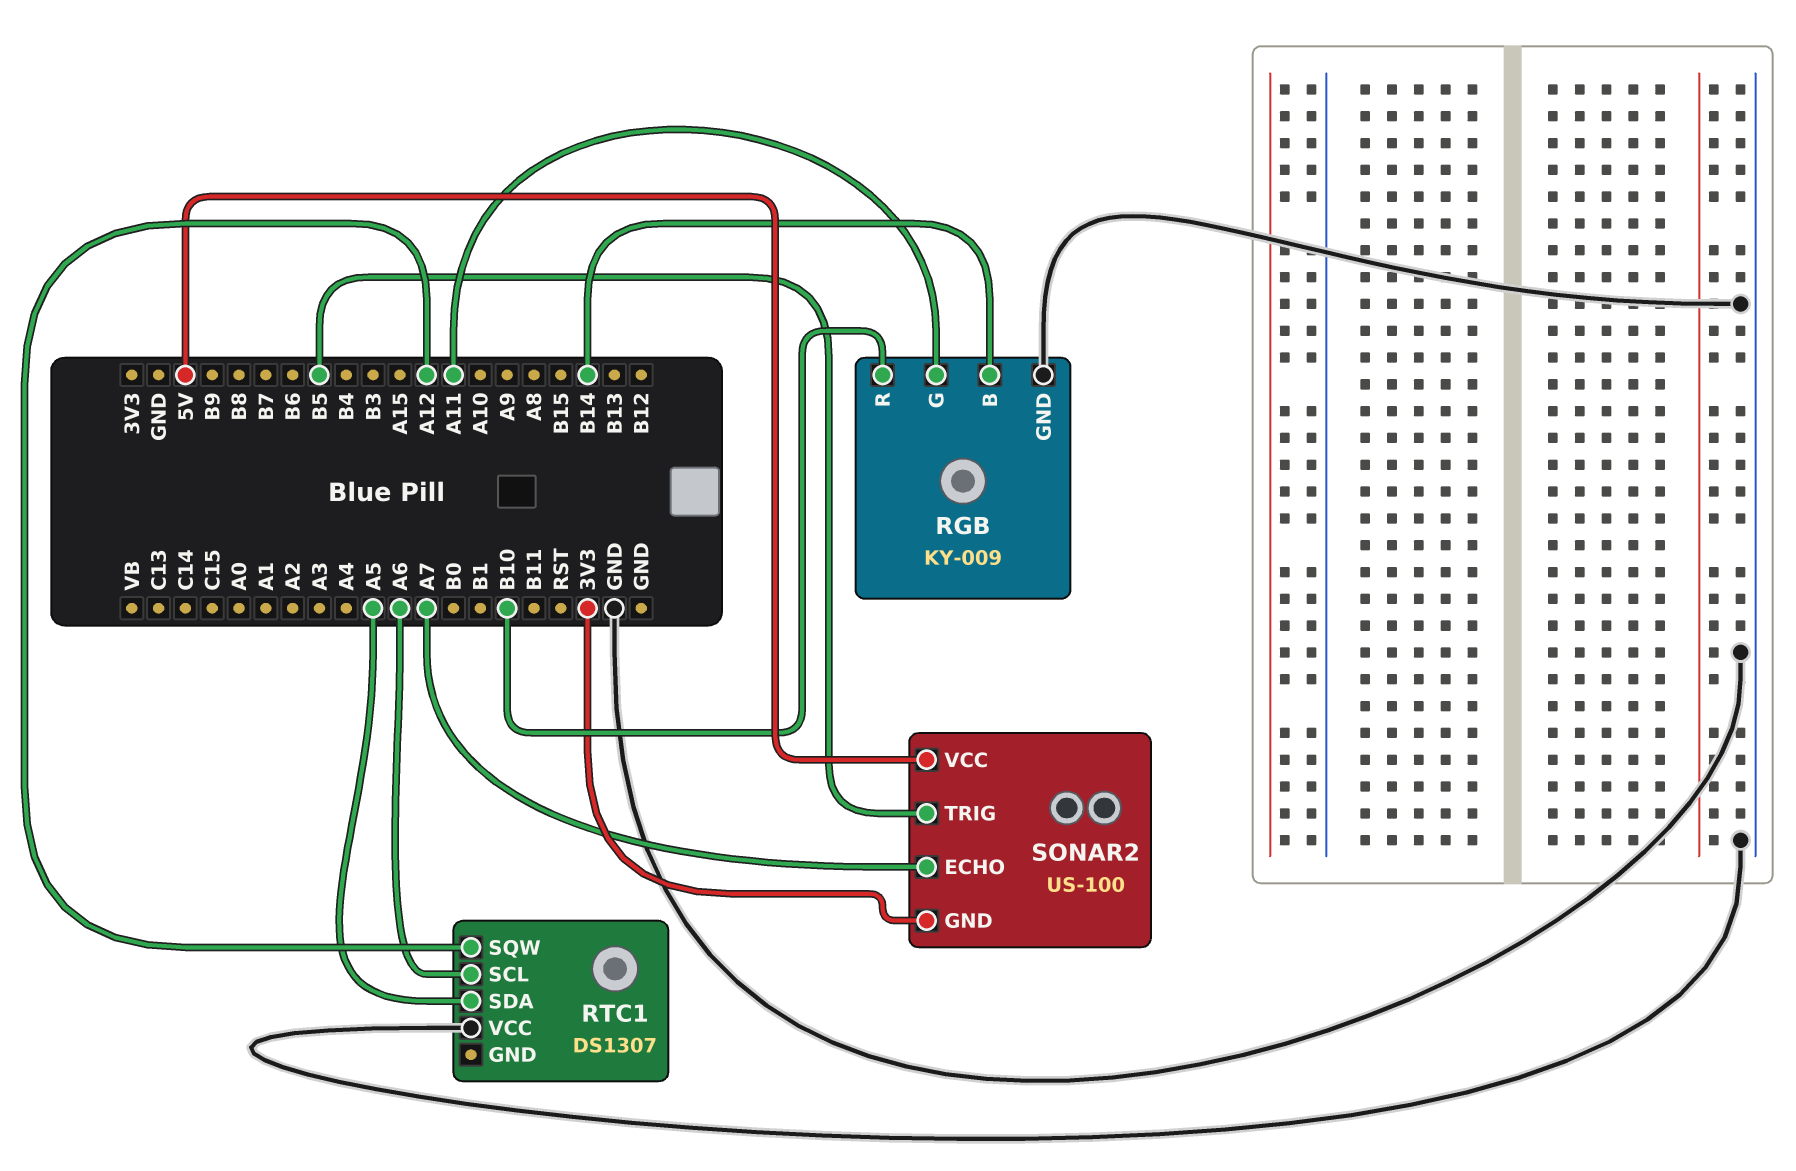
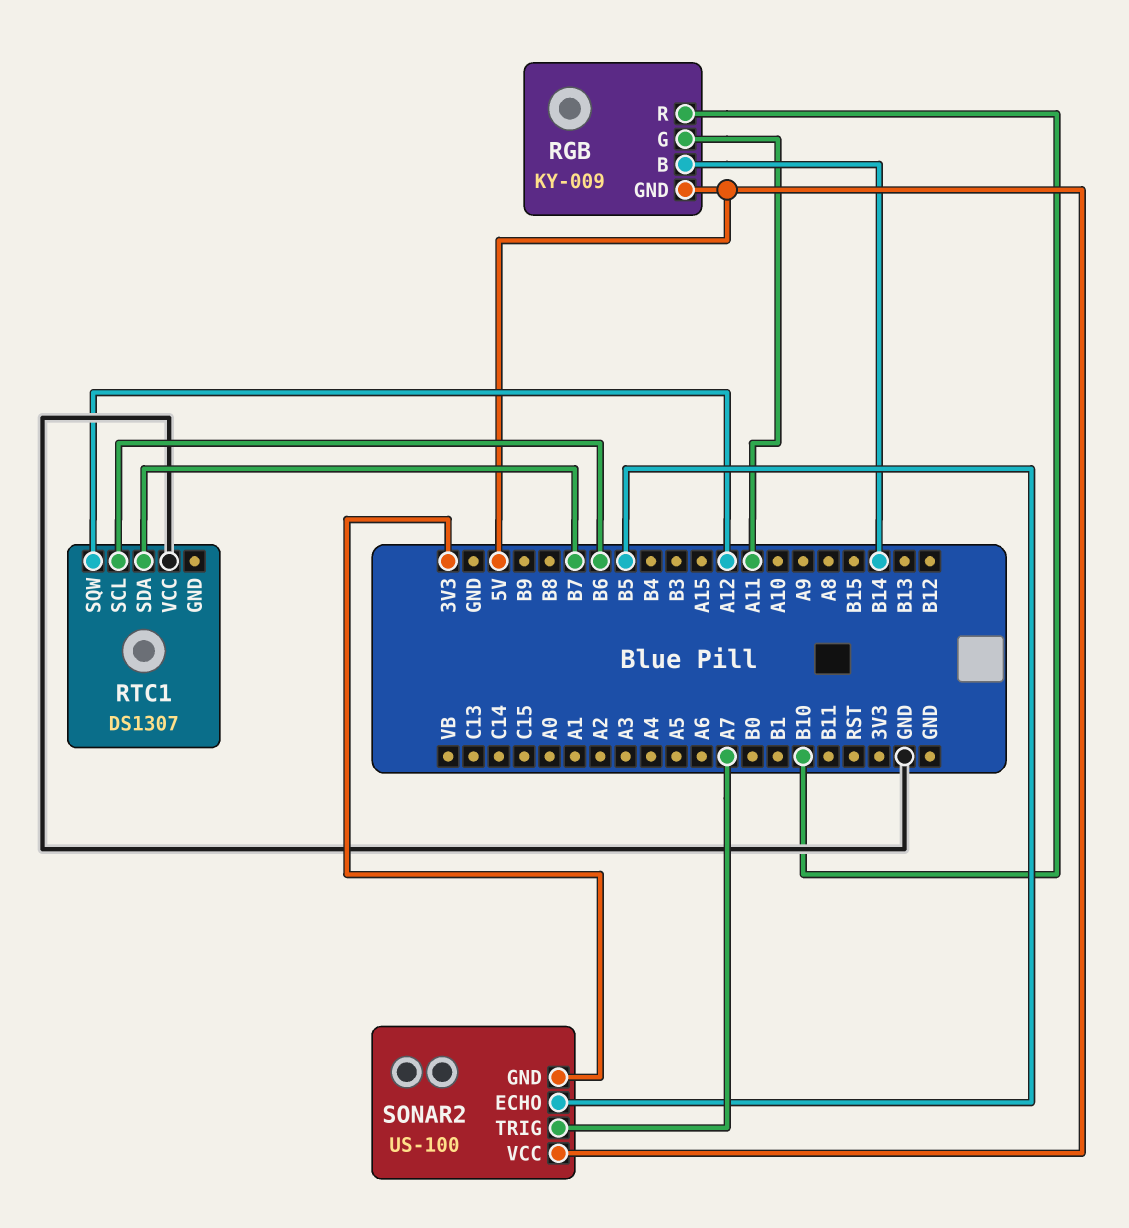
RGB pin GND: GND -> 5V
RTC1 pin SCL: A6 -> B6
RTC1 pin SDA: A5 -> B7
SONAR2 pin ECHO: A7 -> B5
SONAR2 pin TRIG: B5 -> A7

